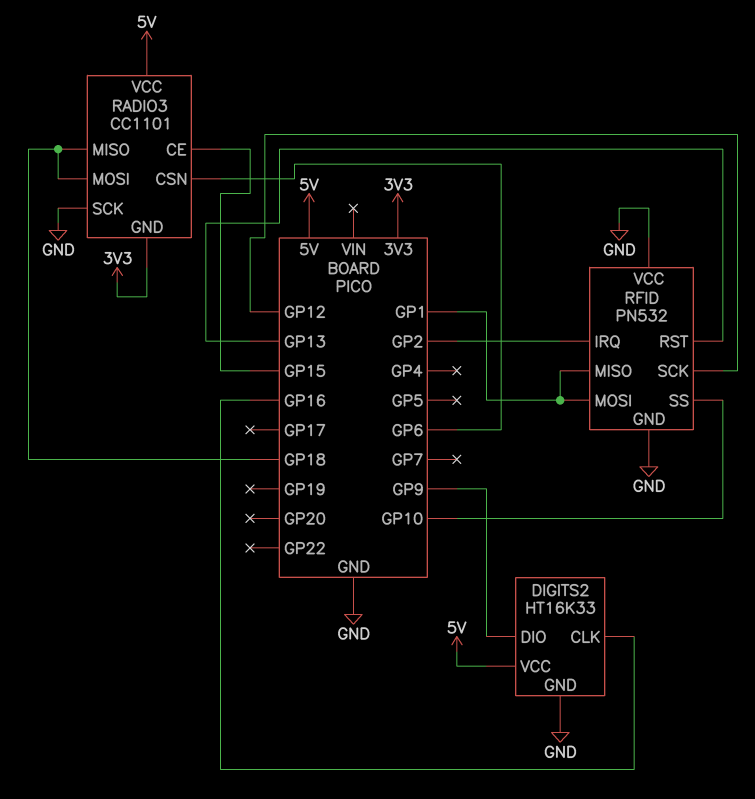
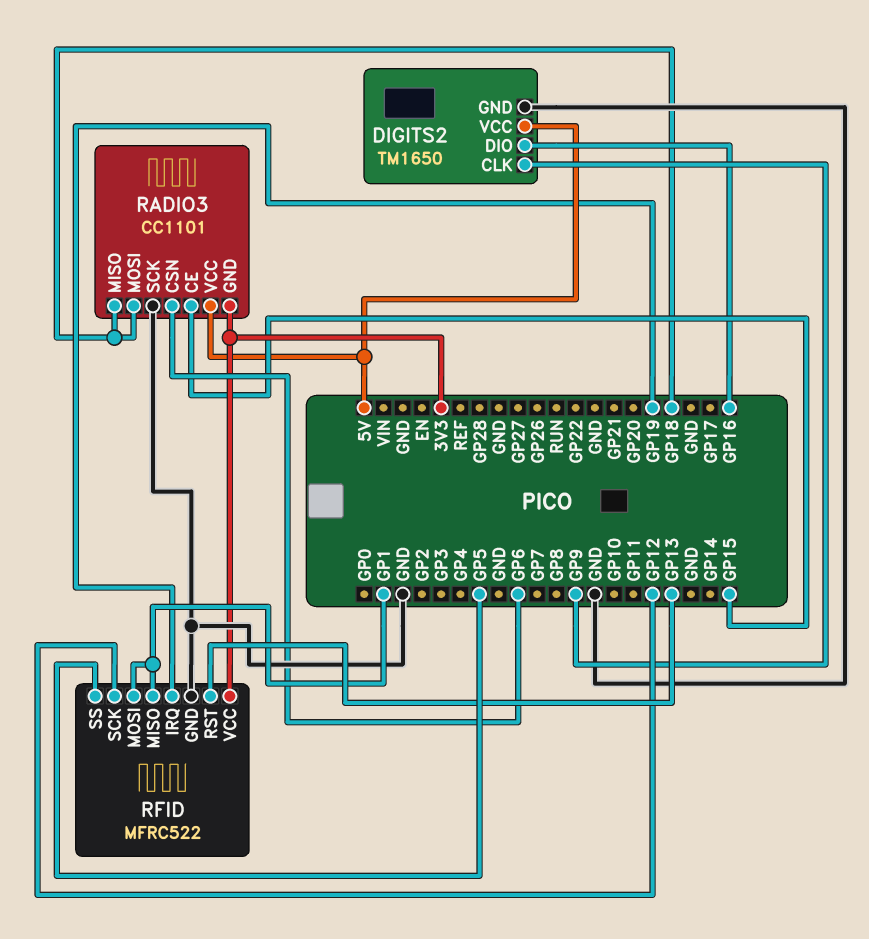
DIGITS2: HT16K33 -> TM1650
DIGITS2 pin CLK: GP16 -> GP9
DIGITS2 pin DIO: GP9 -> GP16
RFID: PN532 -> MFRC522
RFID pin IRQ: GP2 -> GP19
RFID pin SS: GP10 -> GP5
RFID pin VCC: GND -> 3V3

